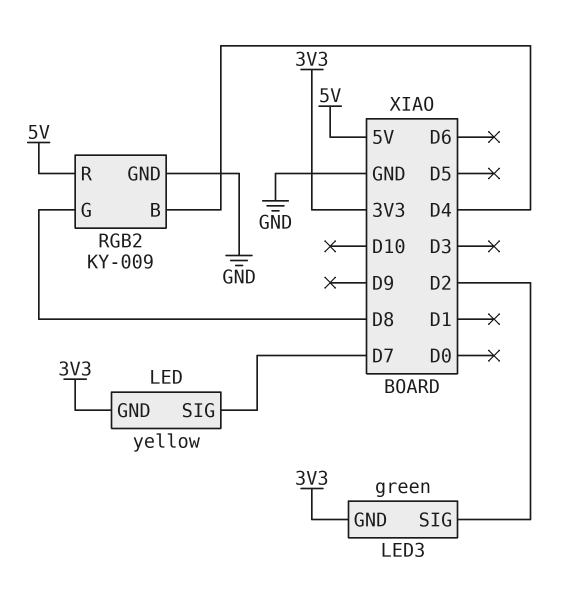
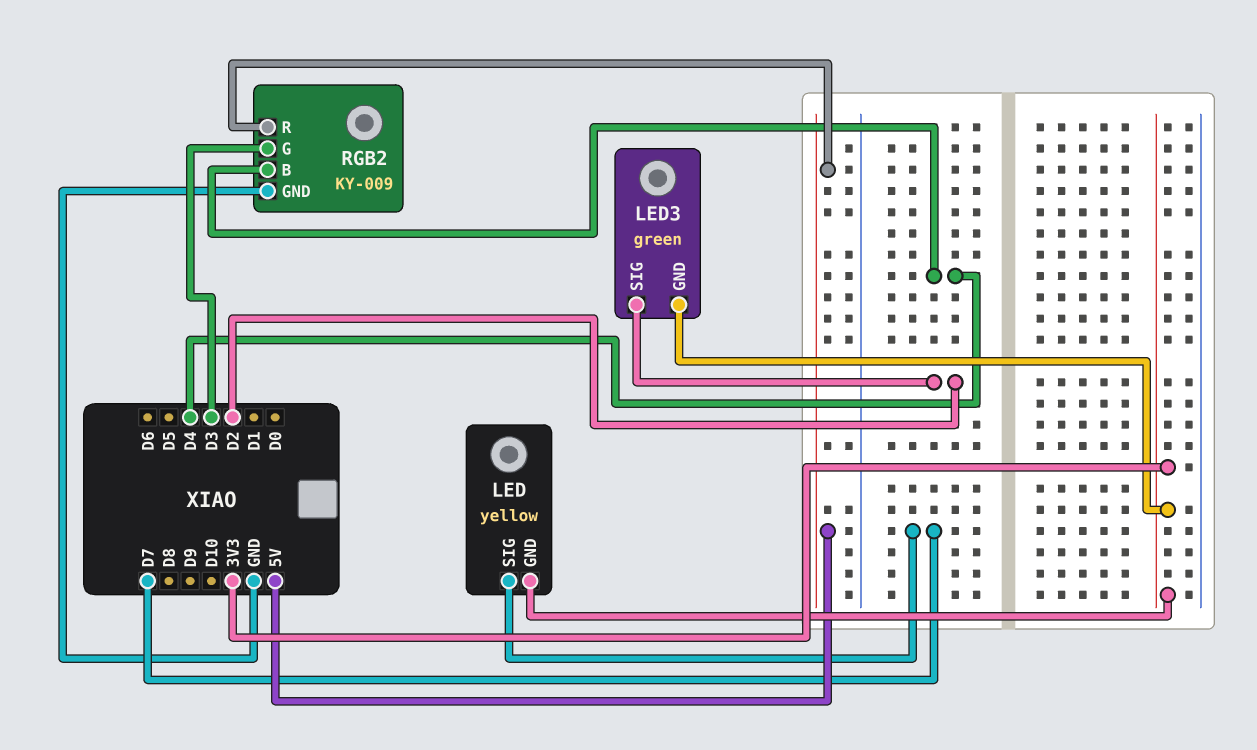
RGB2 pin G: D8 -> D3

